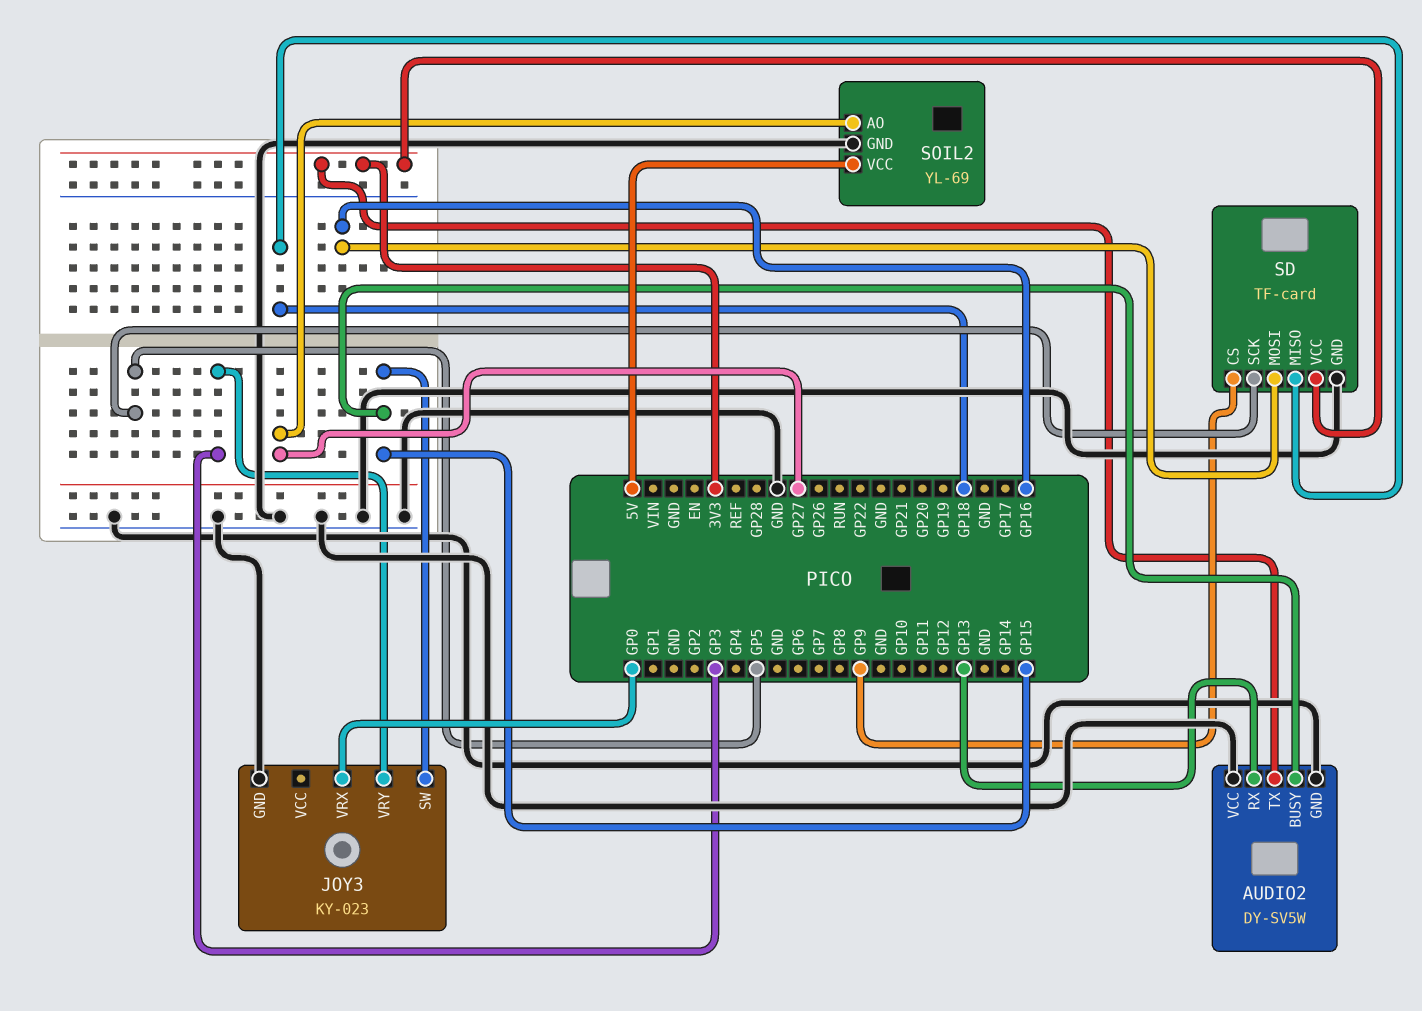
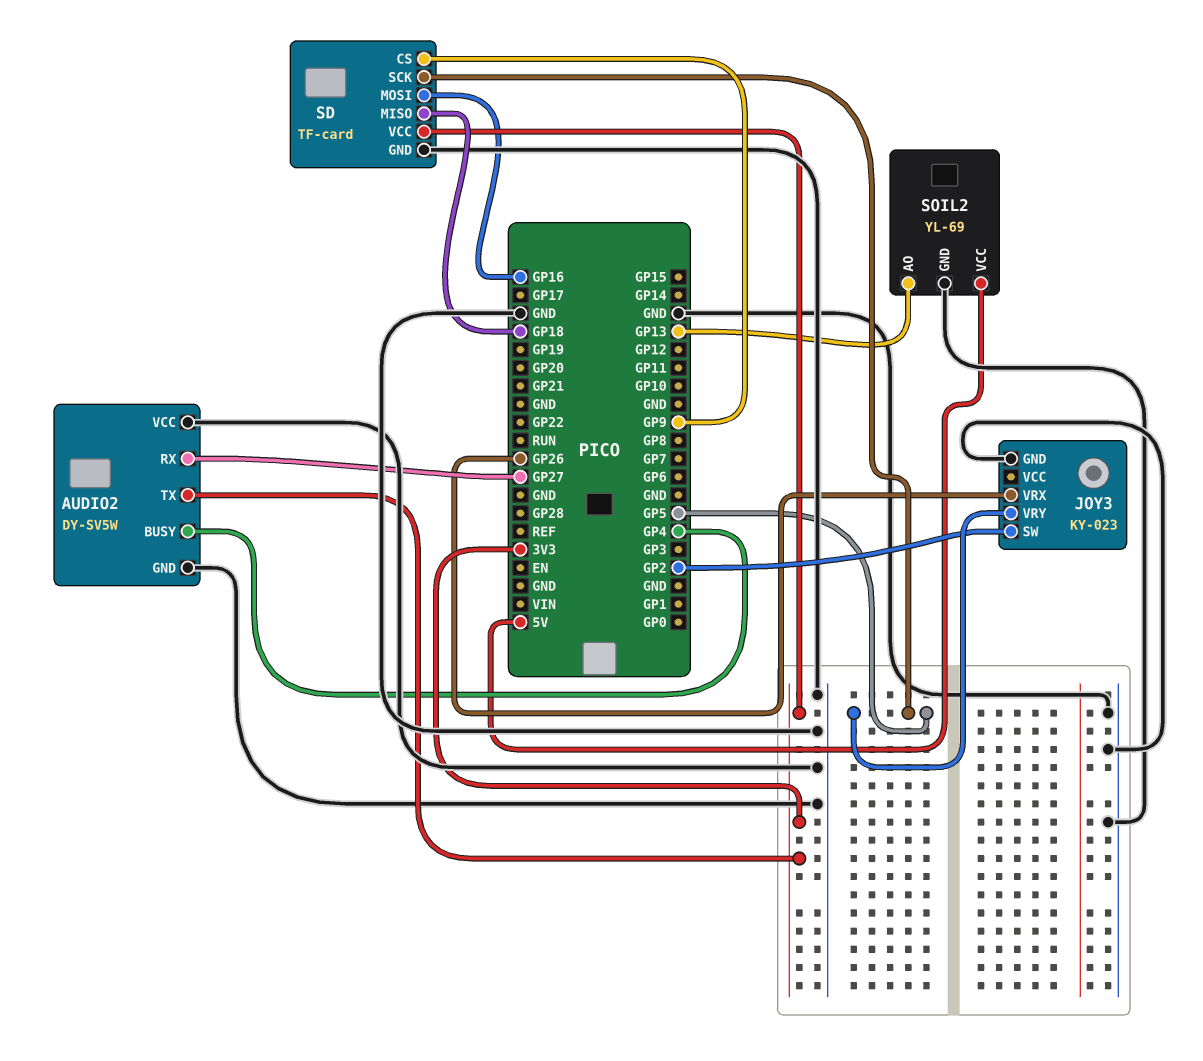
AUDIO2 pin BUSY: GP15 -> GP4
AUDIO2 pin RX: GP13 -> GP27
JOY3 pin SW: GP15 -> GP2
JOY3 pin VRX: GP0 -> GP26
JOY3 pin VRY: GP3 -> GP5
SOIL2 pin AO: GP27 -> GP13

